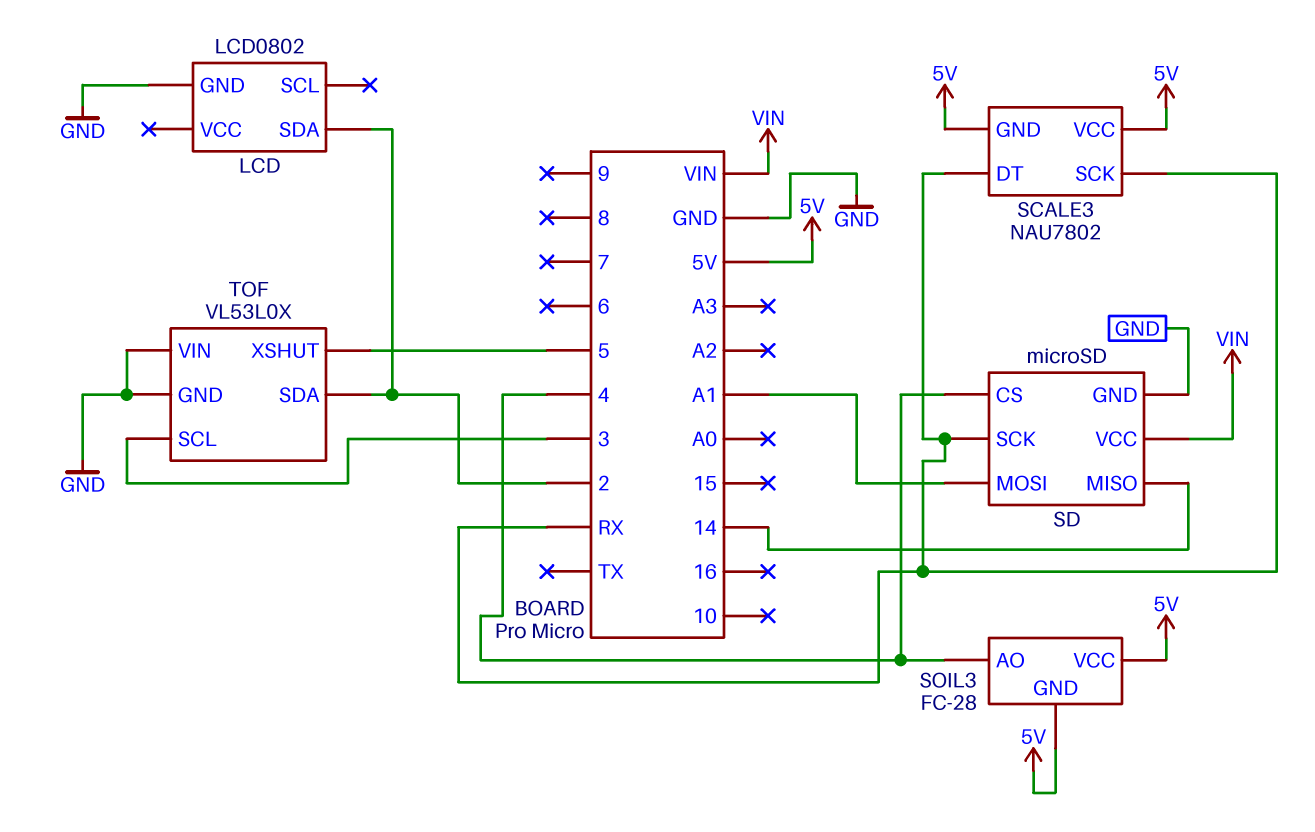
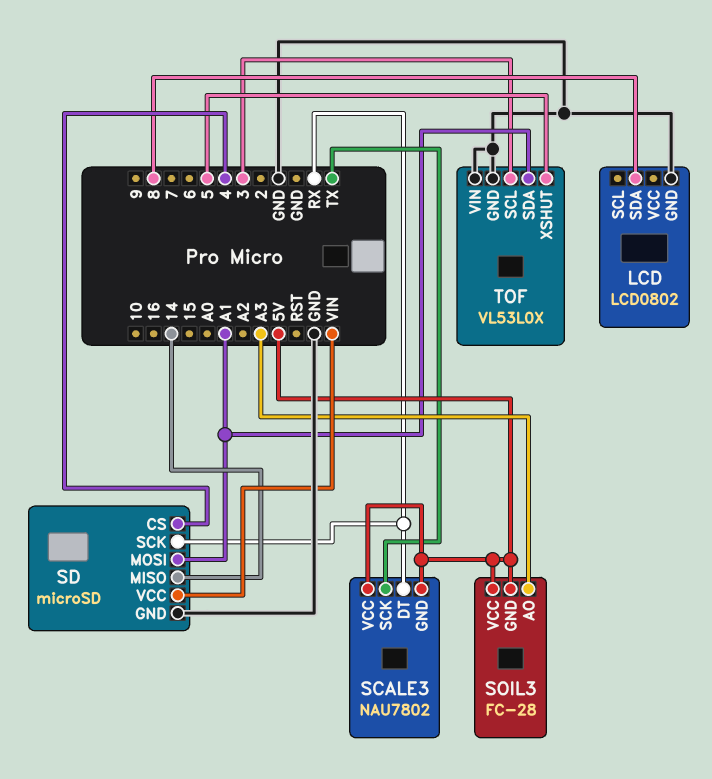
LCD pin SDA: 2 -> 8
SCALE3 pin SCK: RX -> TX
SOIL3 pin AO: 4 -> A3
TOF pin SDA: 2 -> A1

